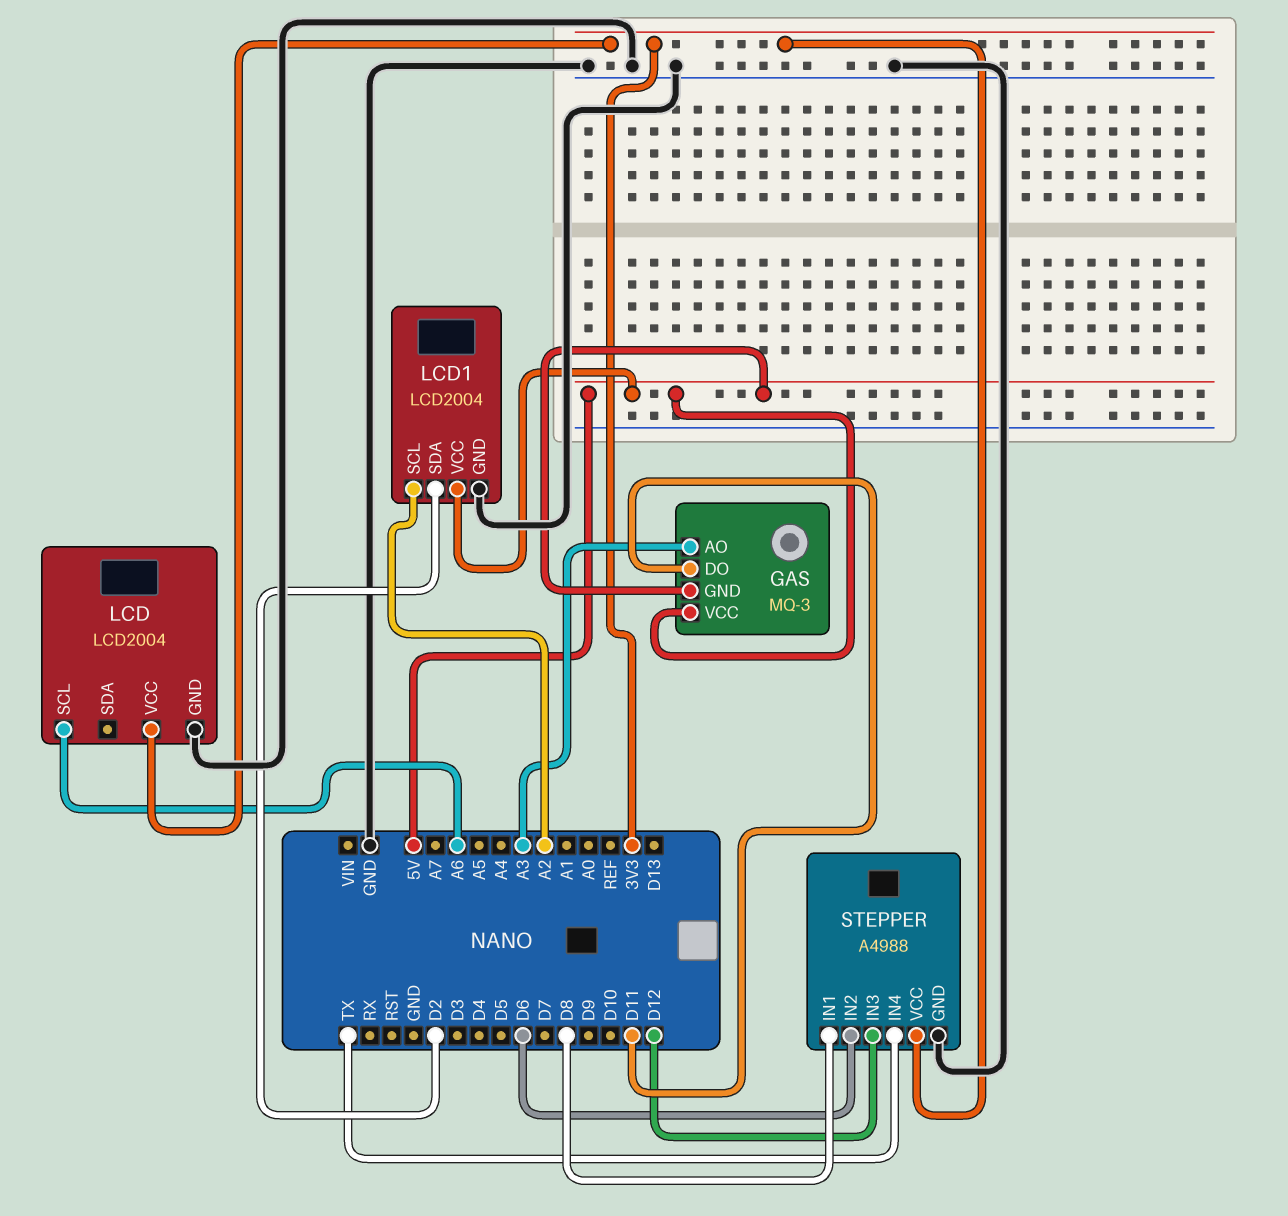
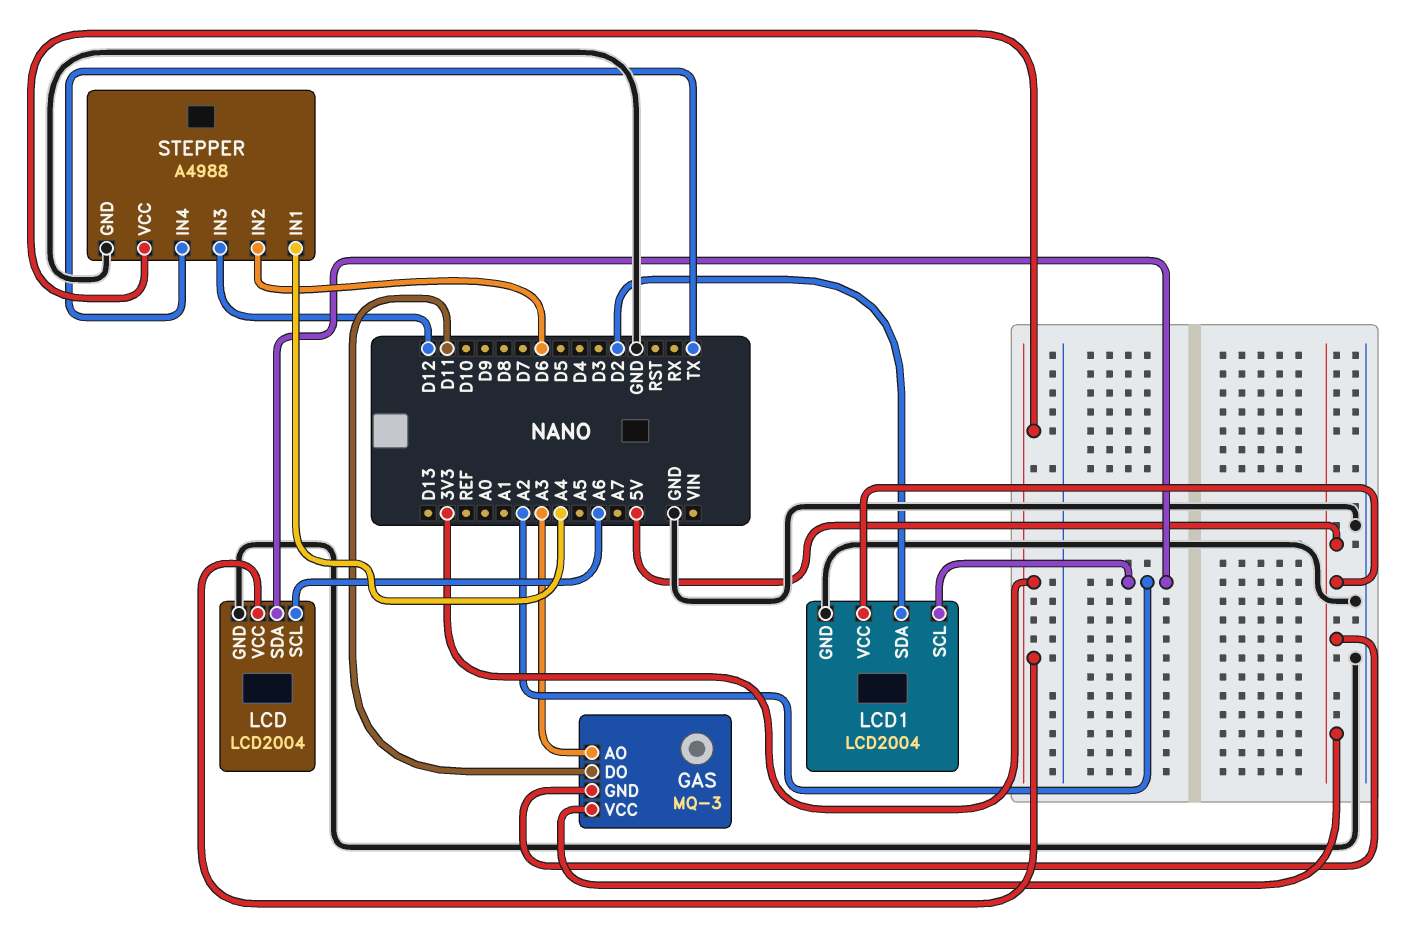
LCD pin SDA: none -> A2
STEPPER pin IN1: D8 -> A4

